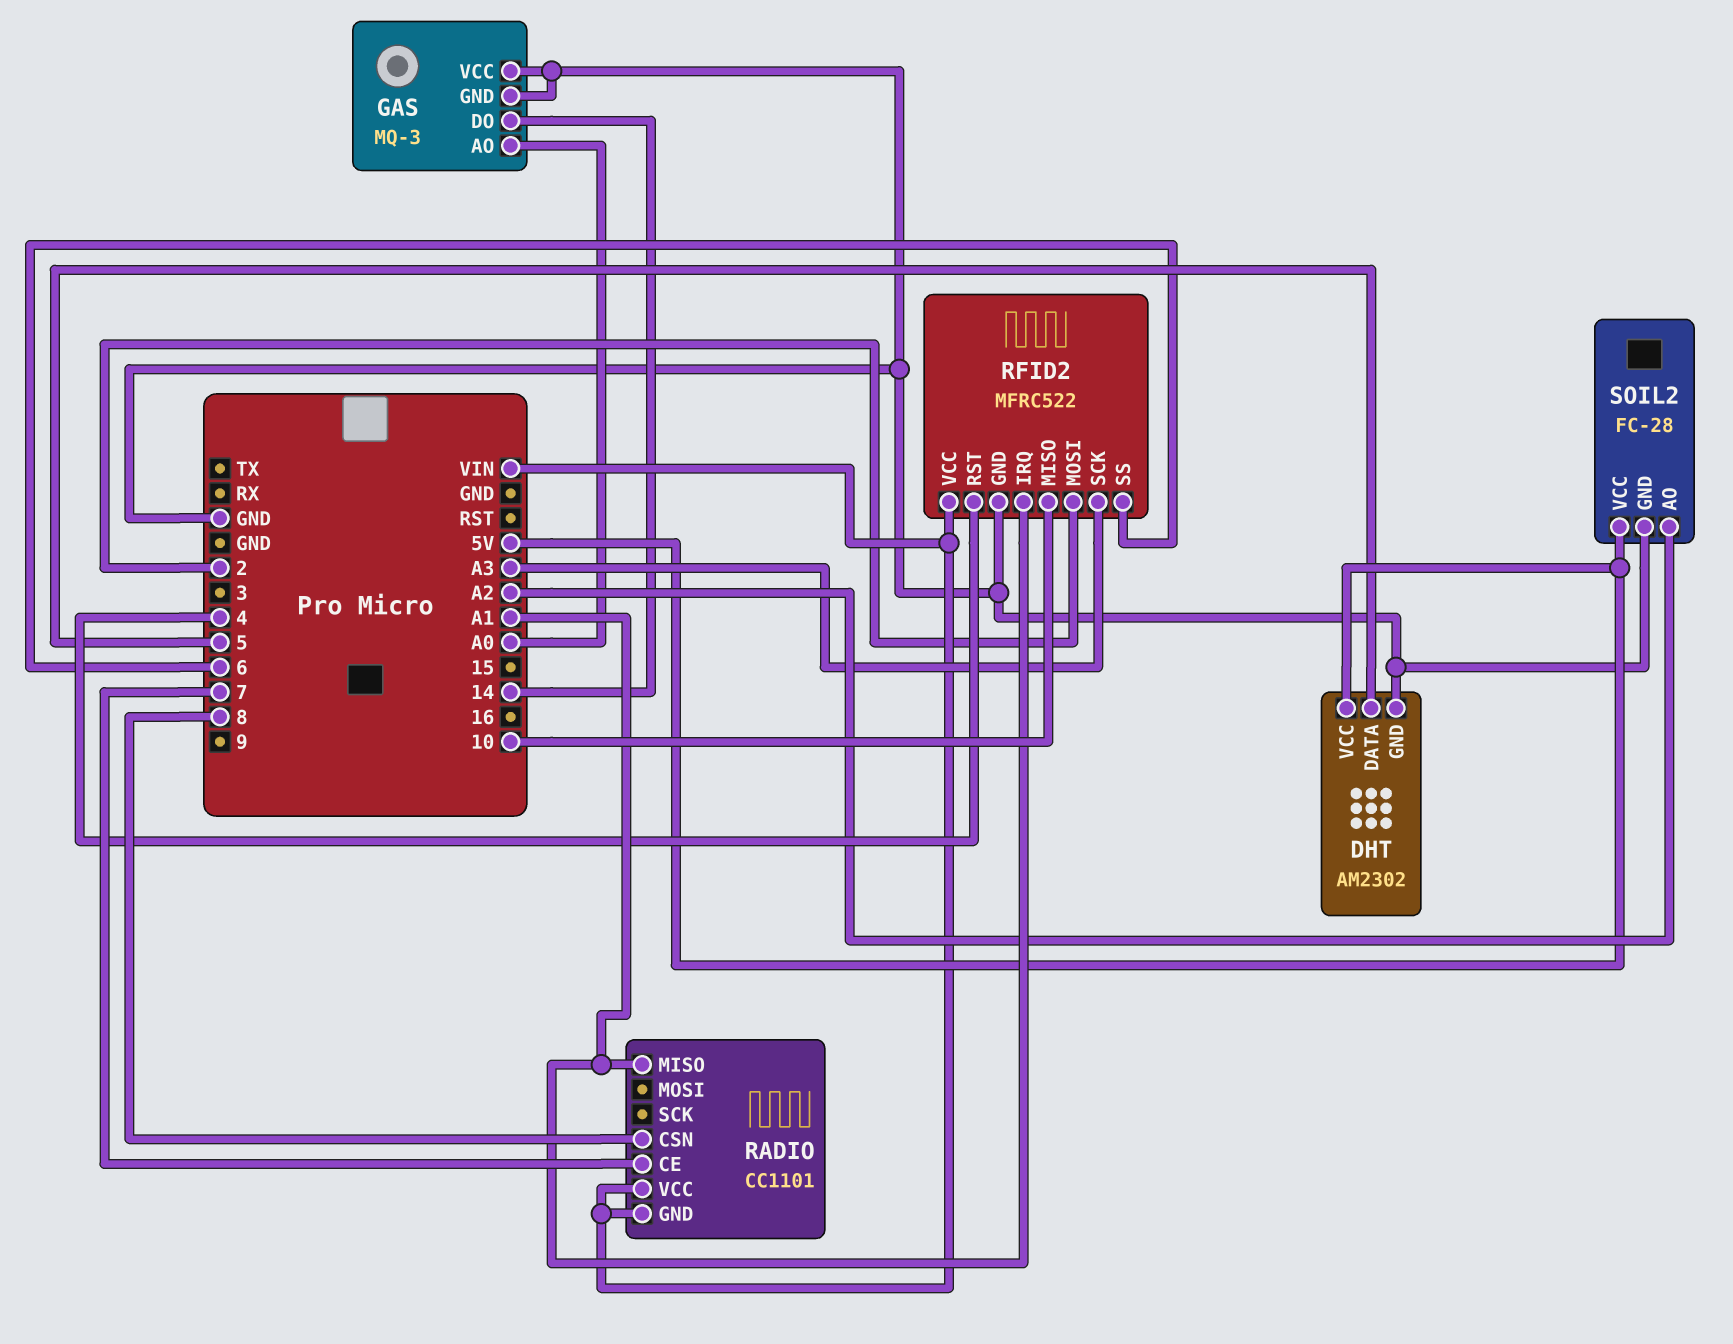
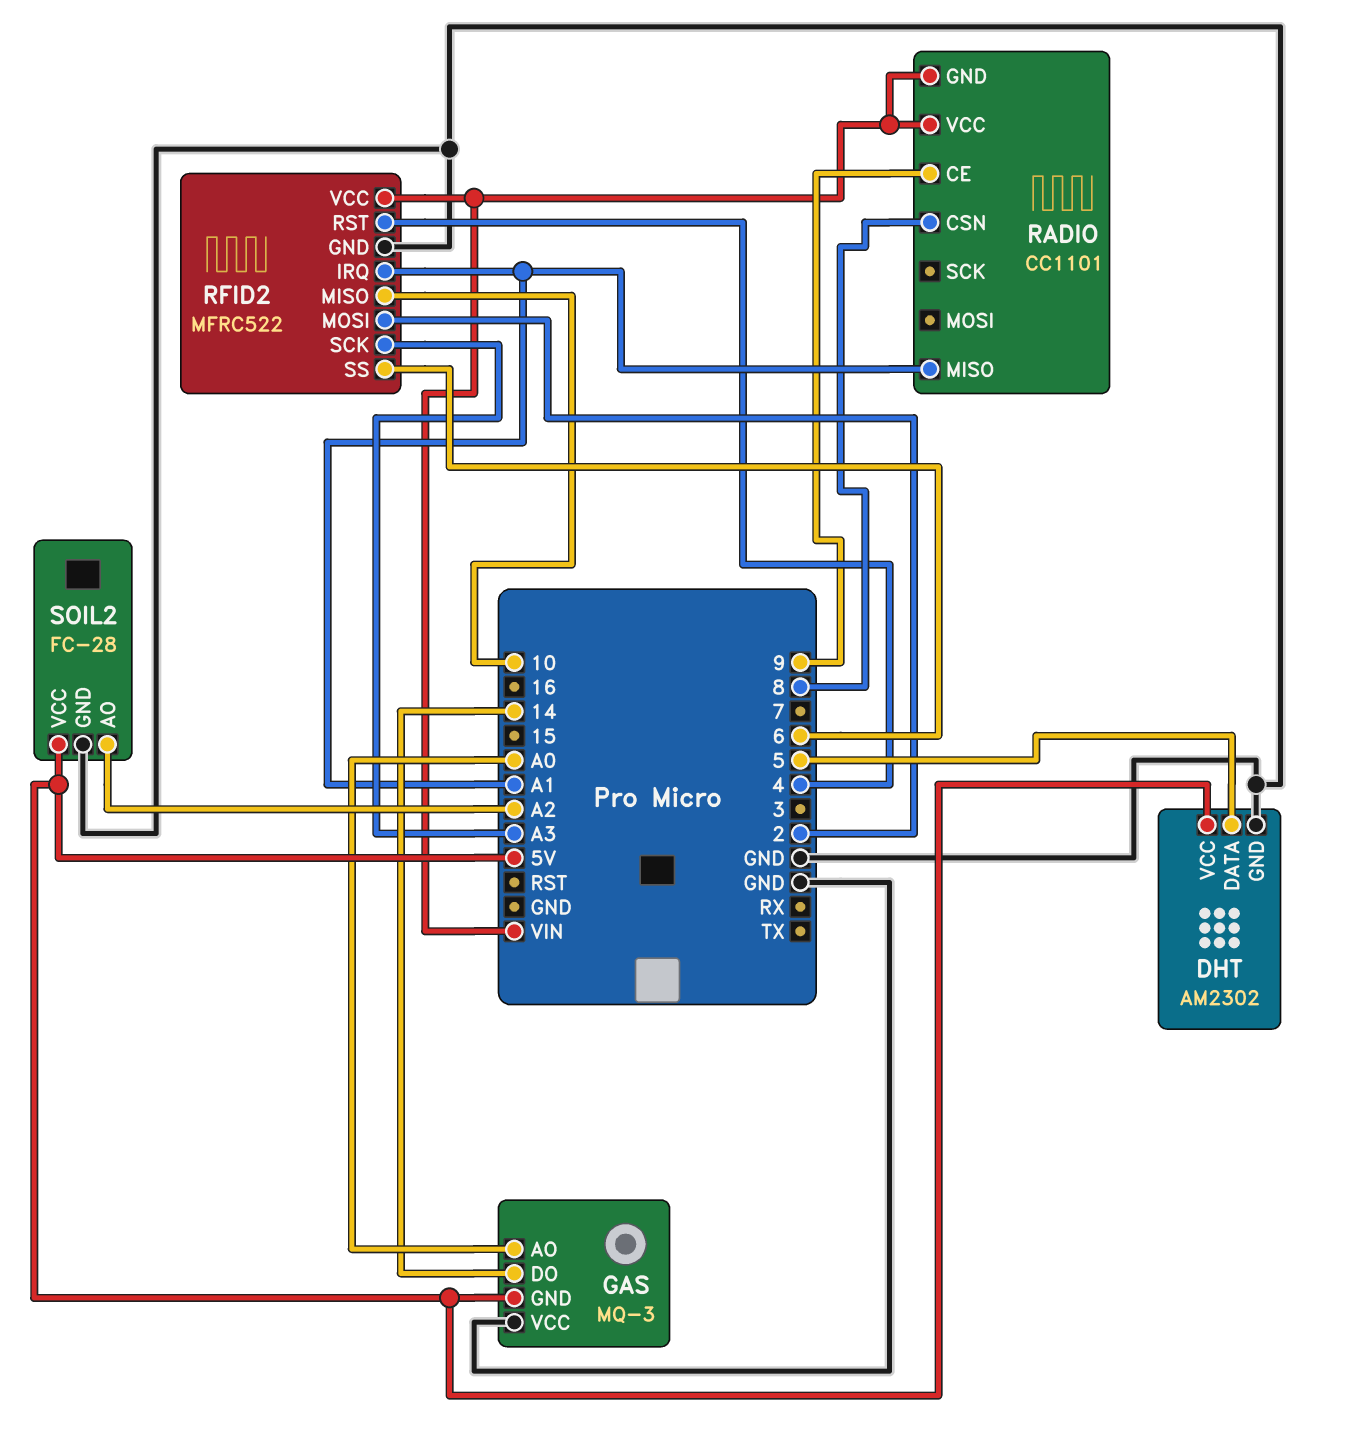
GAS pin GND: GND -> 5V
RADIO pin CE: 7 -> 9

